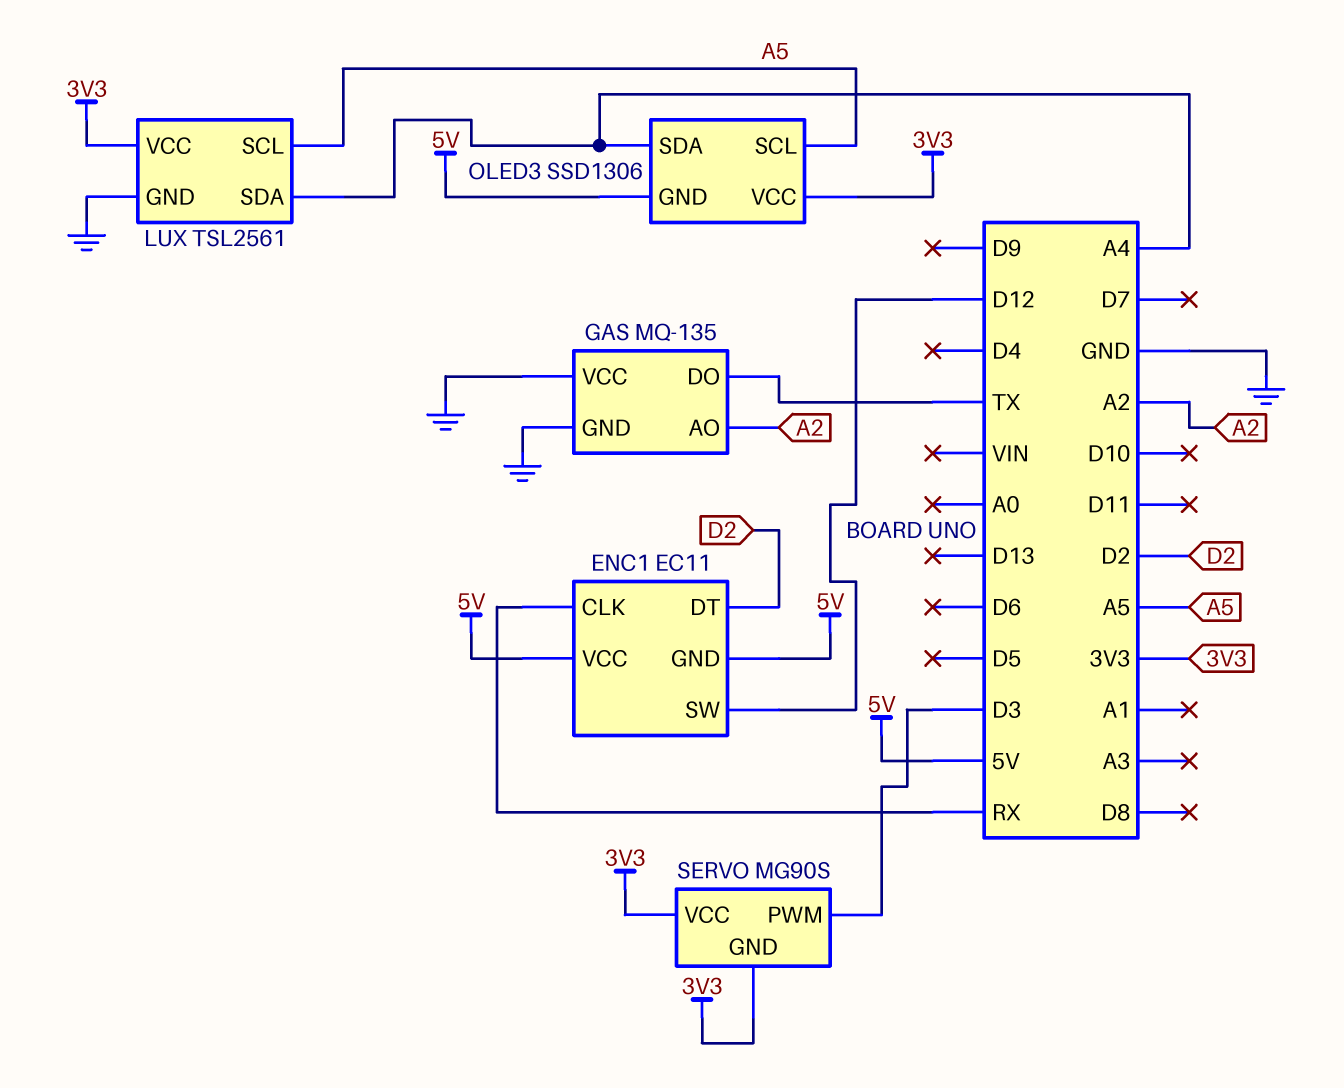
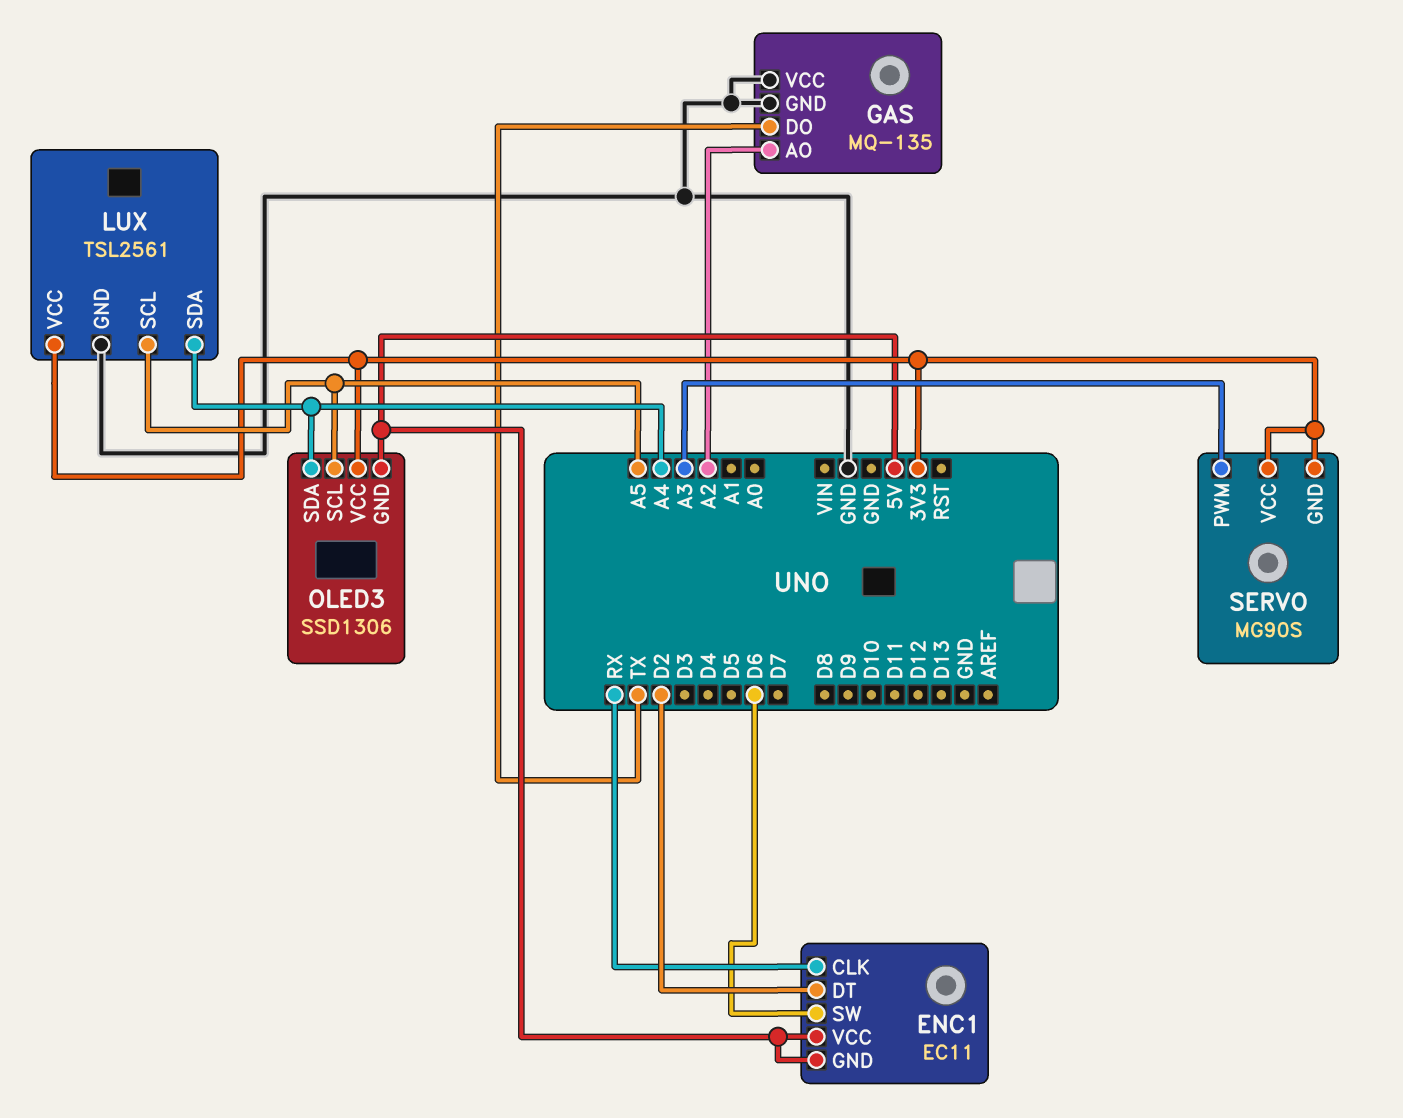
ENC1 pin SW: D12 -> D6
SERVO pin PWM: D3 -> A3

